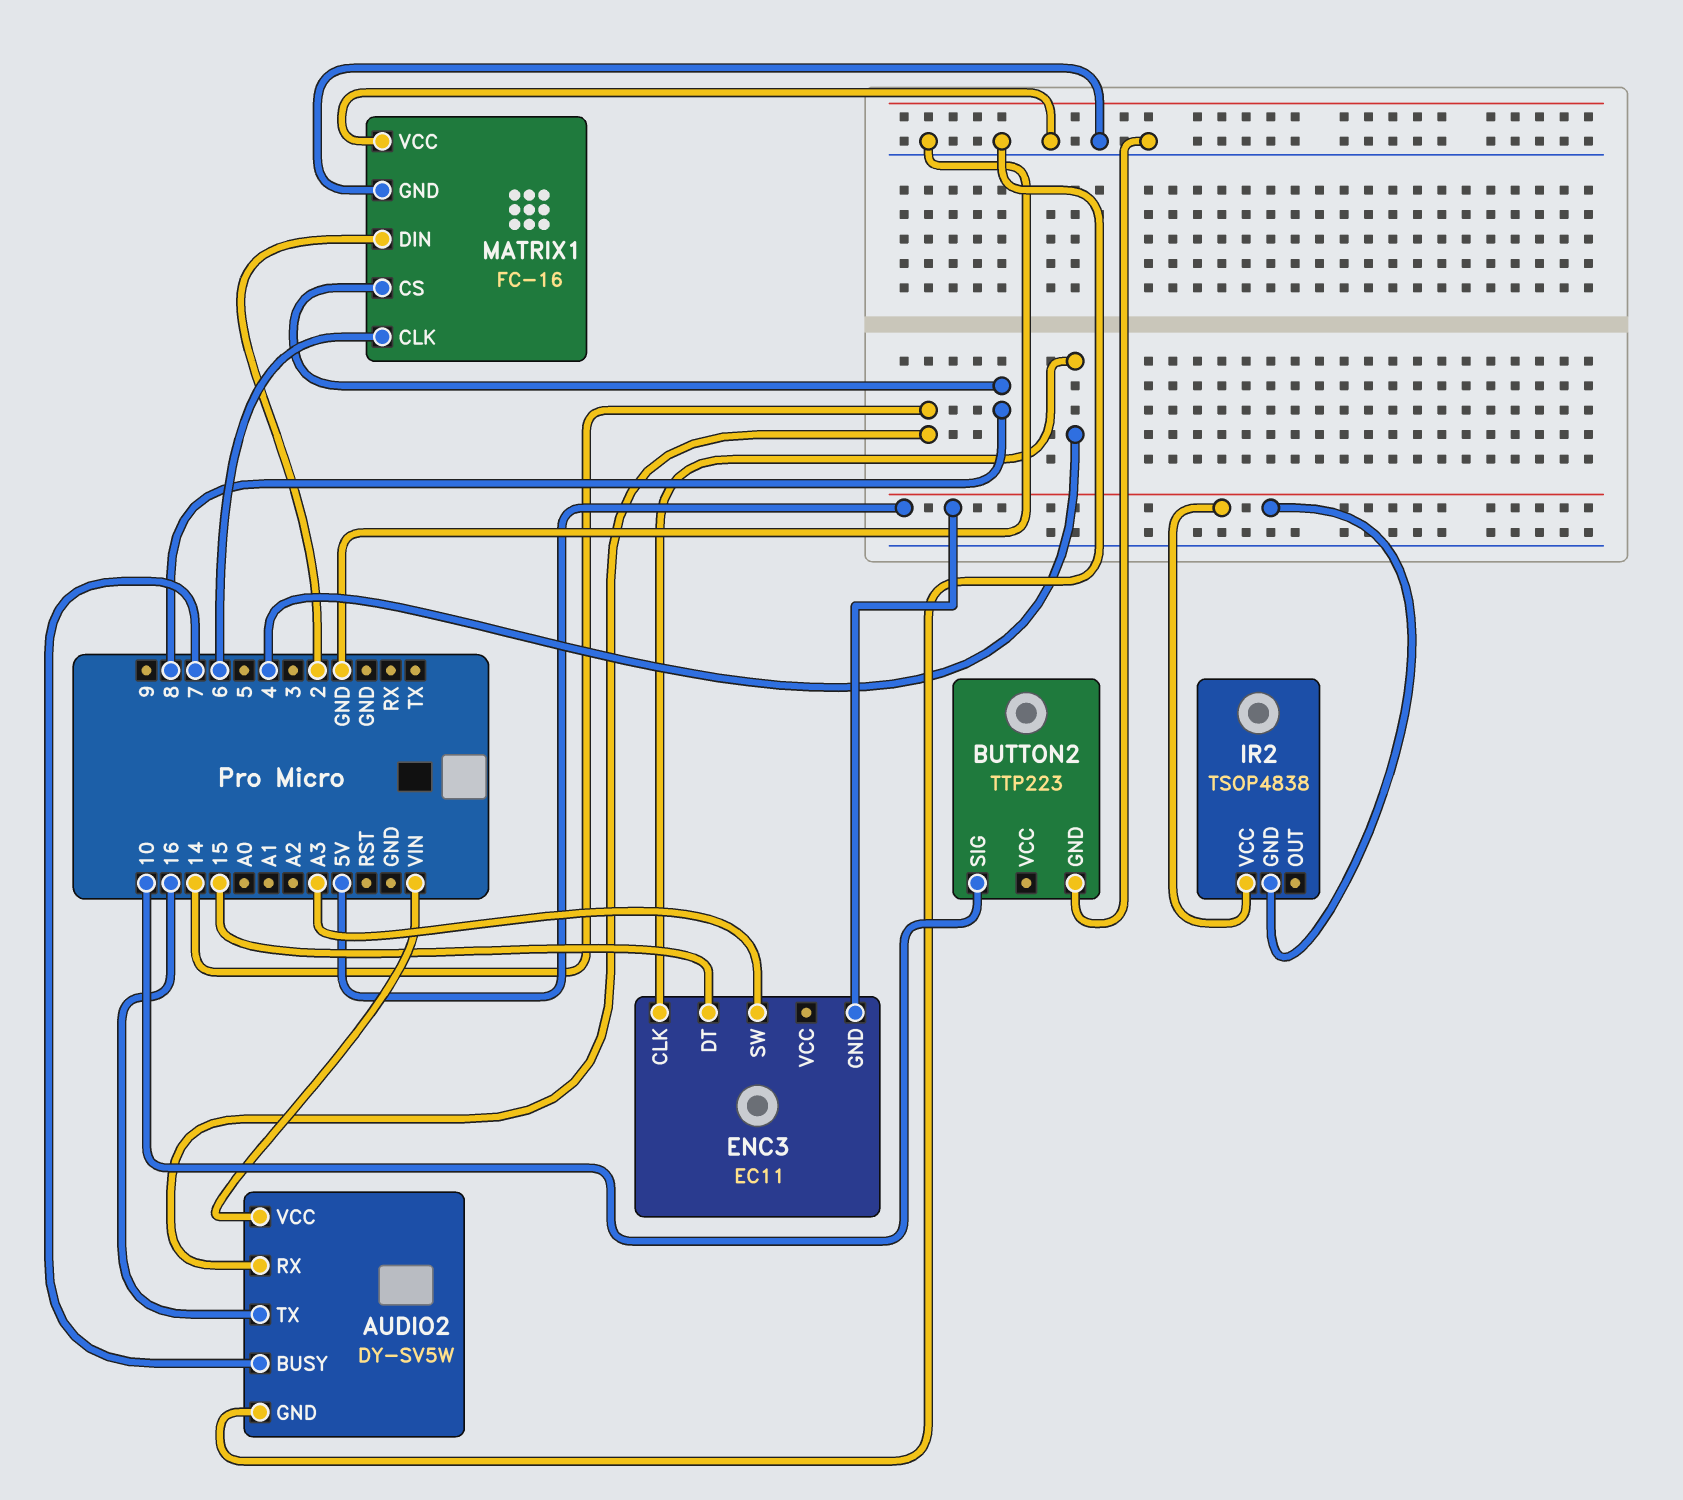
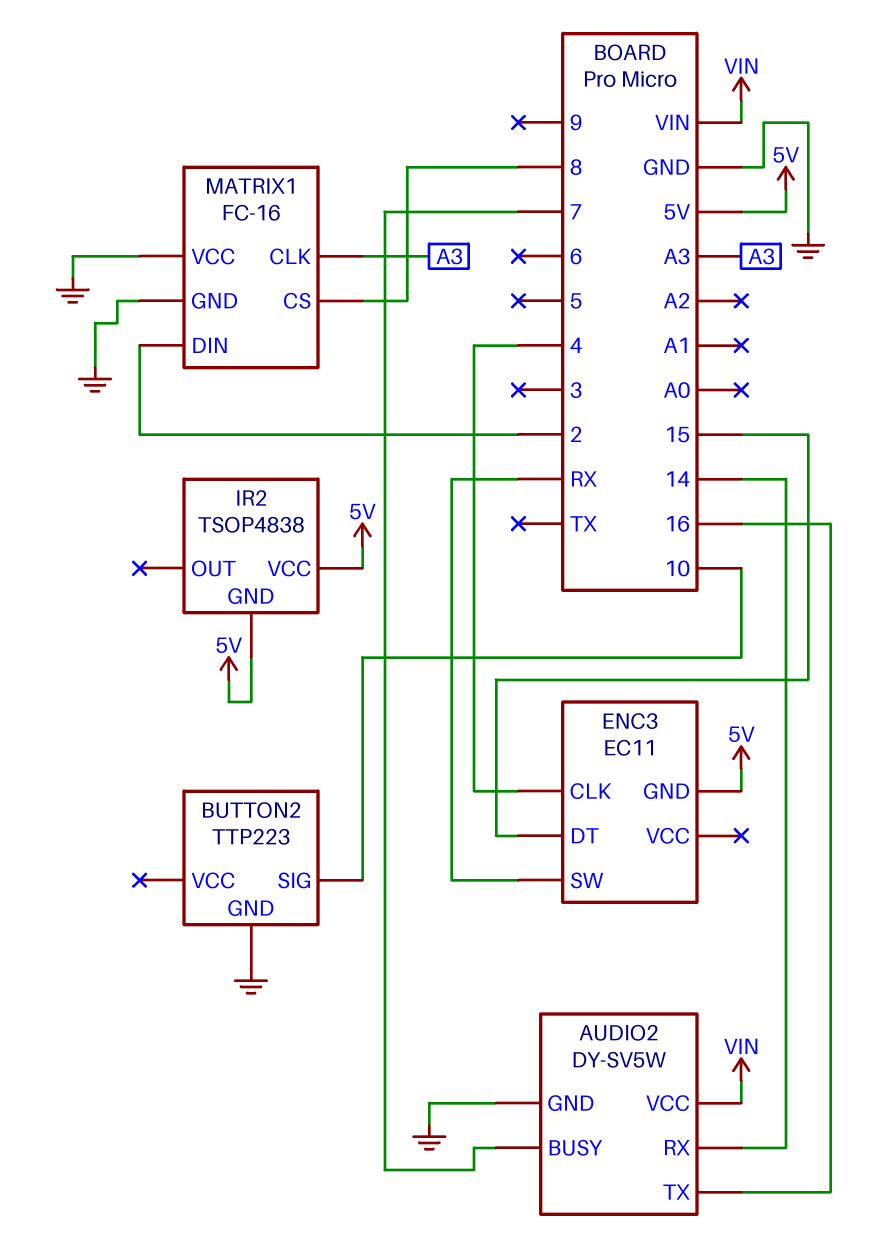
ENC3 pin SW: A3 -> RX
MATRIX1 pin CLK: 6 -> A3

